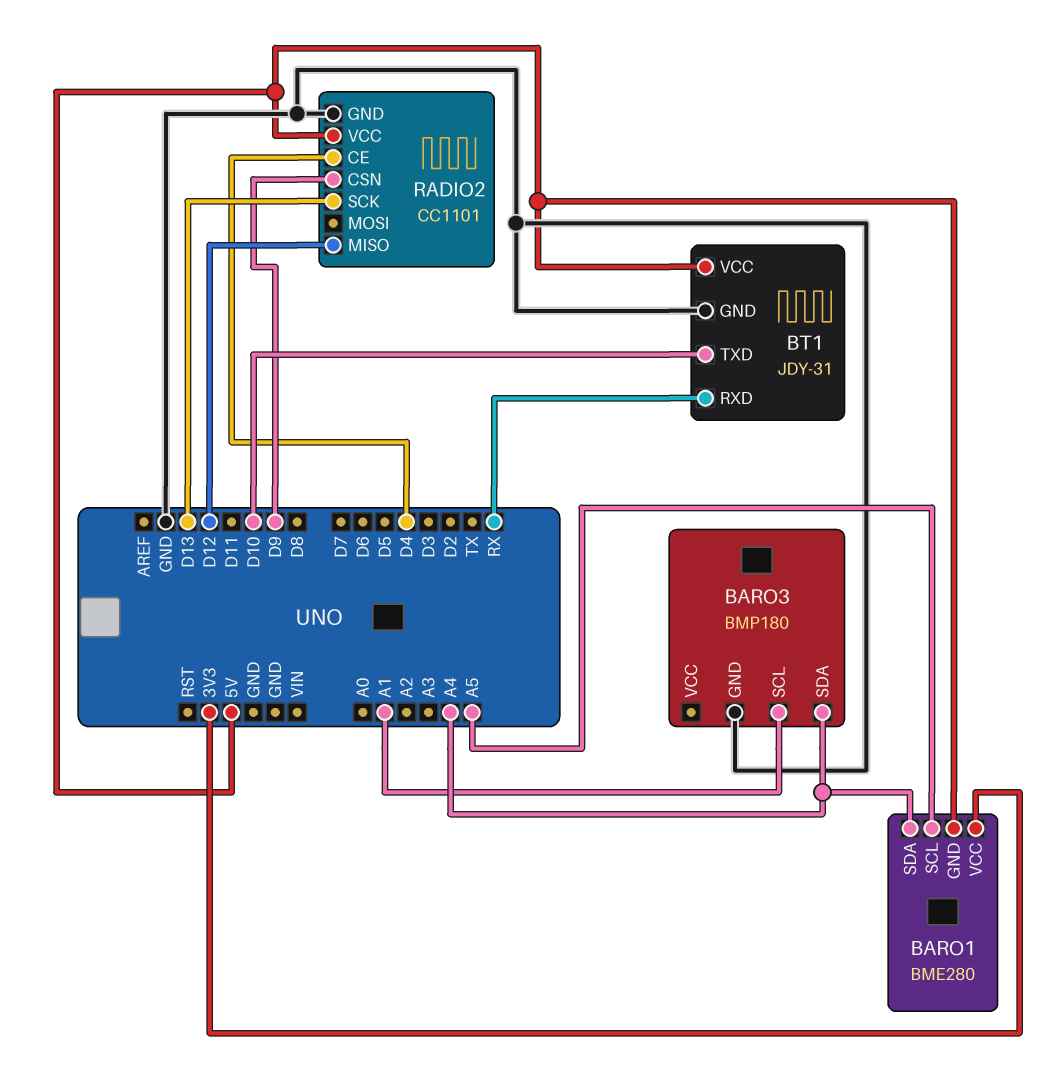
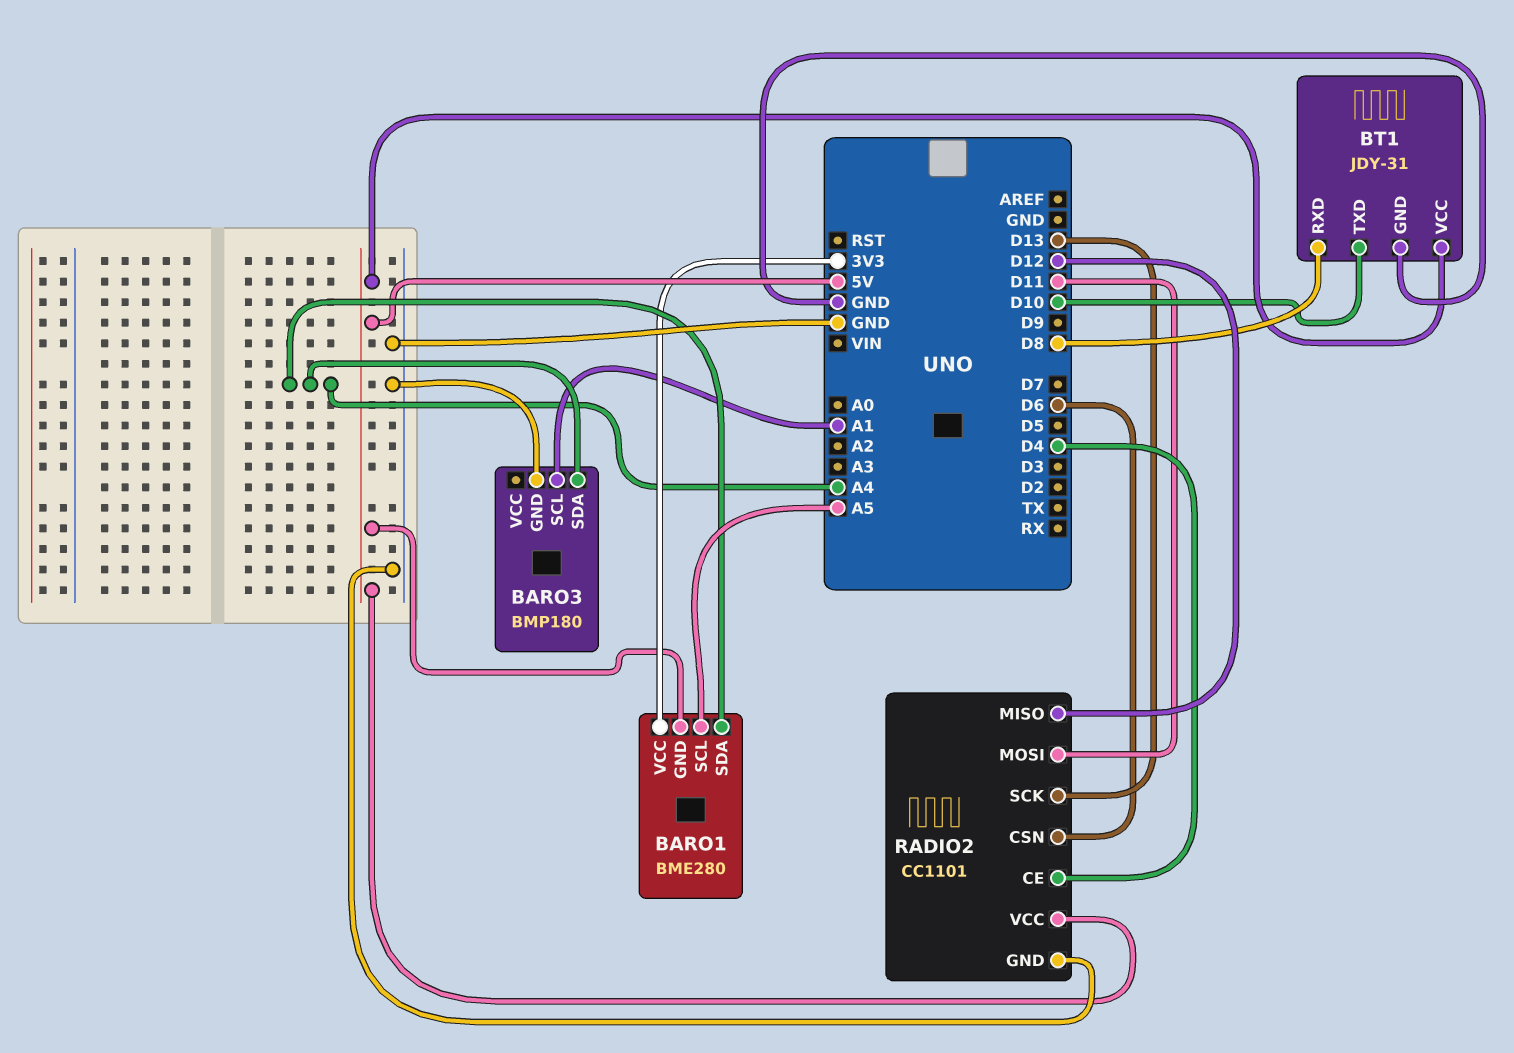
BT1 pin RXD: RX -> D8
RADIO2 pin CSN: D9 -> D6
RADIO2 pin MOSI: none -> D11

